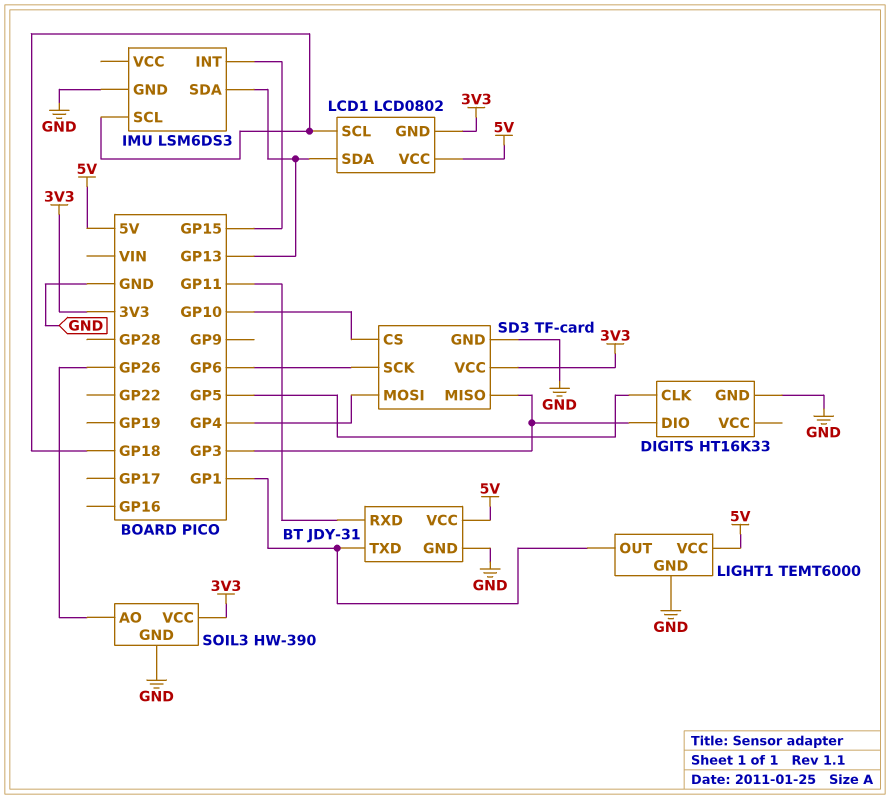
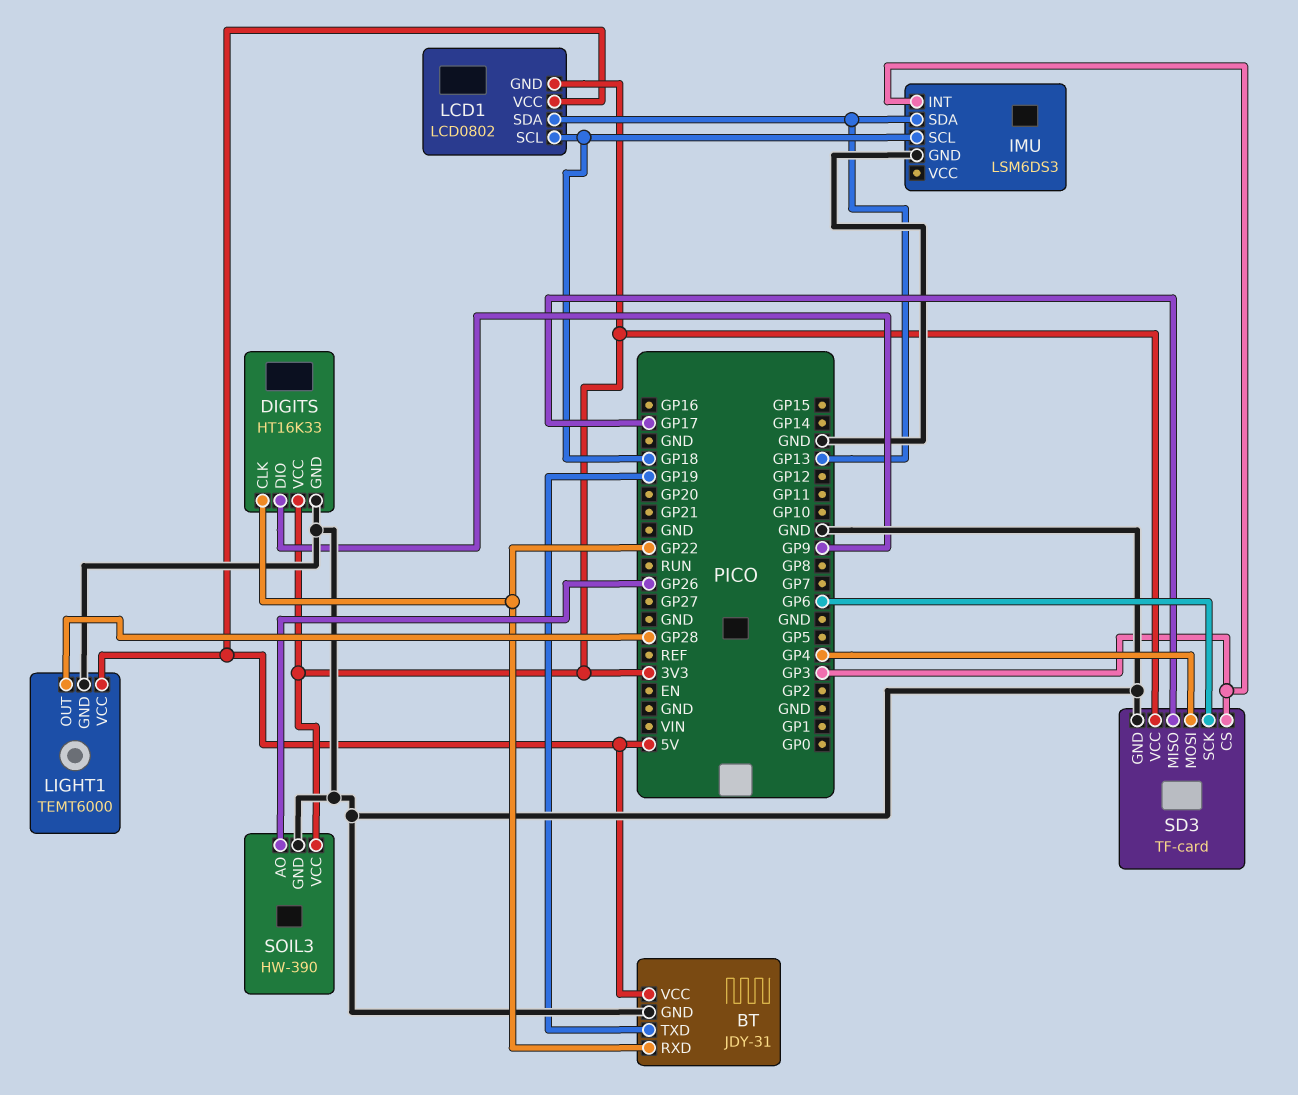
BT pin RXD: GP11 -> GP22
BT pin TXD: GP1 -> GP19
DIGITS pin CLK: GP5 -> GP22
DIGITS pin DIO: GP3 -> GP9
DIGITS pin VCC: none -> 3V3
IMU pin INT: GP15 -> GP3
LIGHT1 pin OUT: GP1 -> GP28
SD3 pin CS: GP10 -> GP3
SD3 pin MISO: GP3 -> GP17

